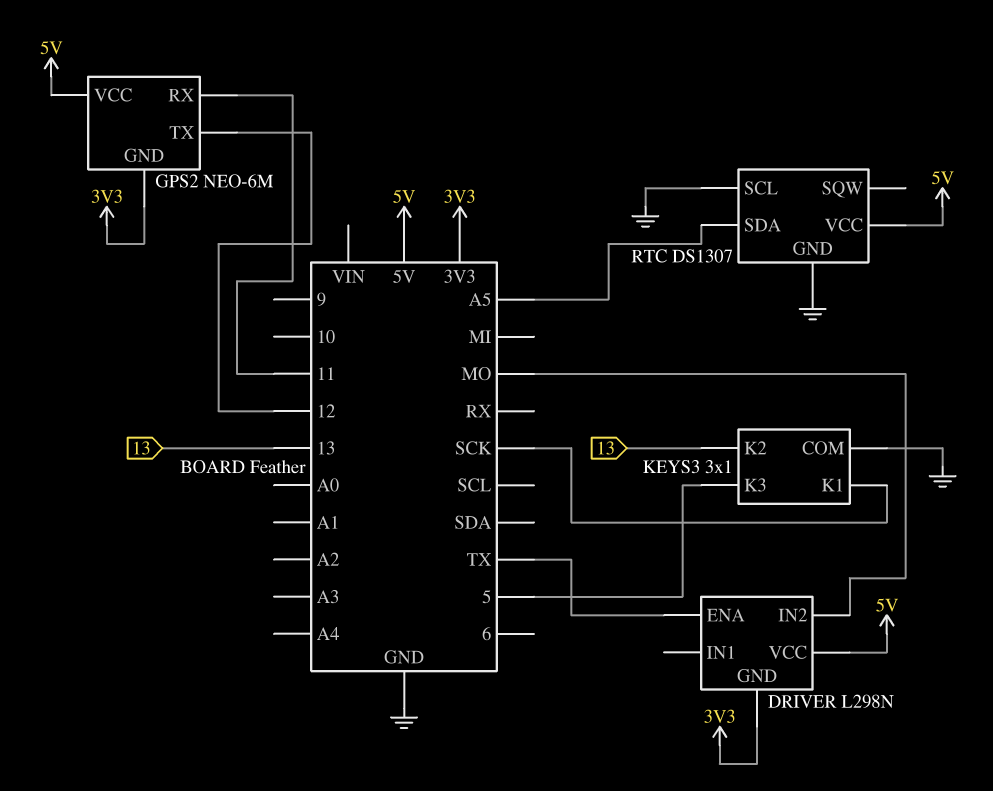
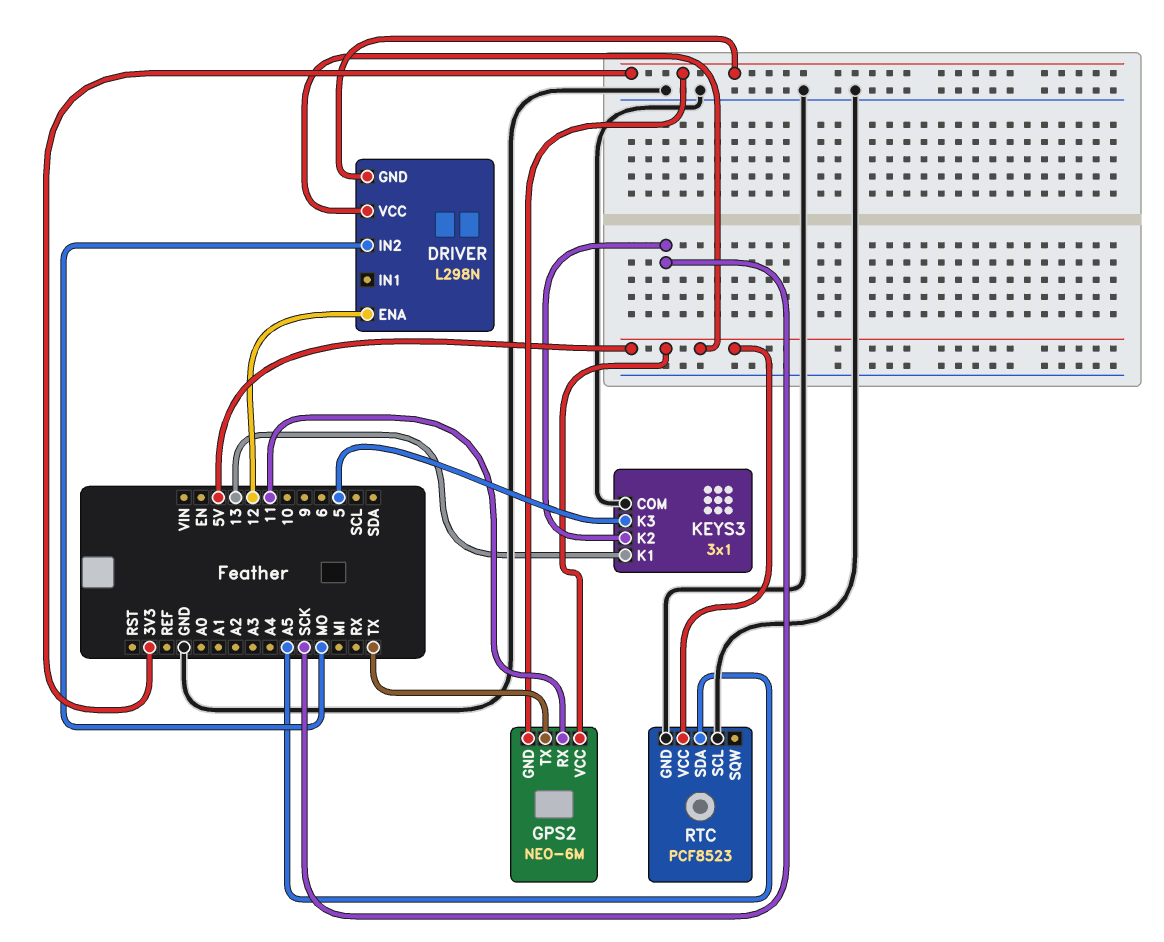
DRIVER pin ENA: TX -> 12
GPS2 pin TX: 12 -> TX
KEYS3 pin K1: SCK -> 13
KEYS3 pin K2: 13 -> SCK
RTC: DS1307 -> PCF8523

